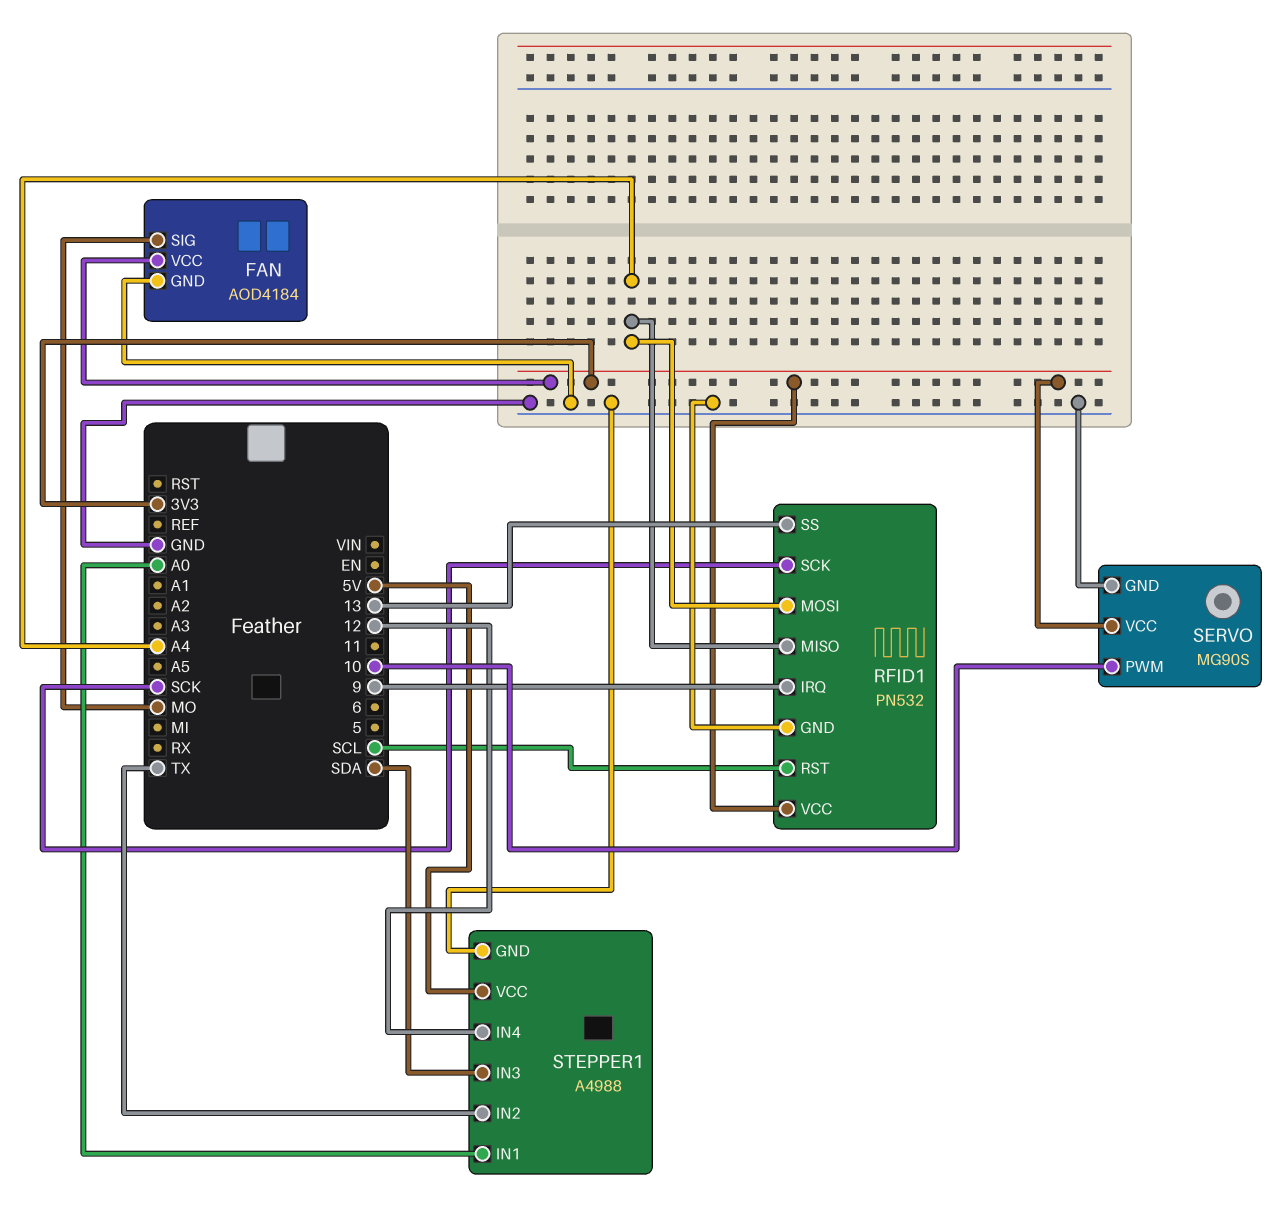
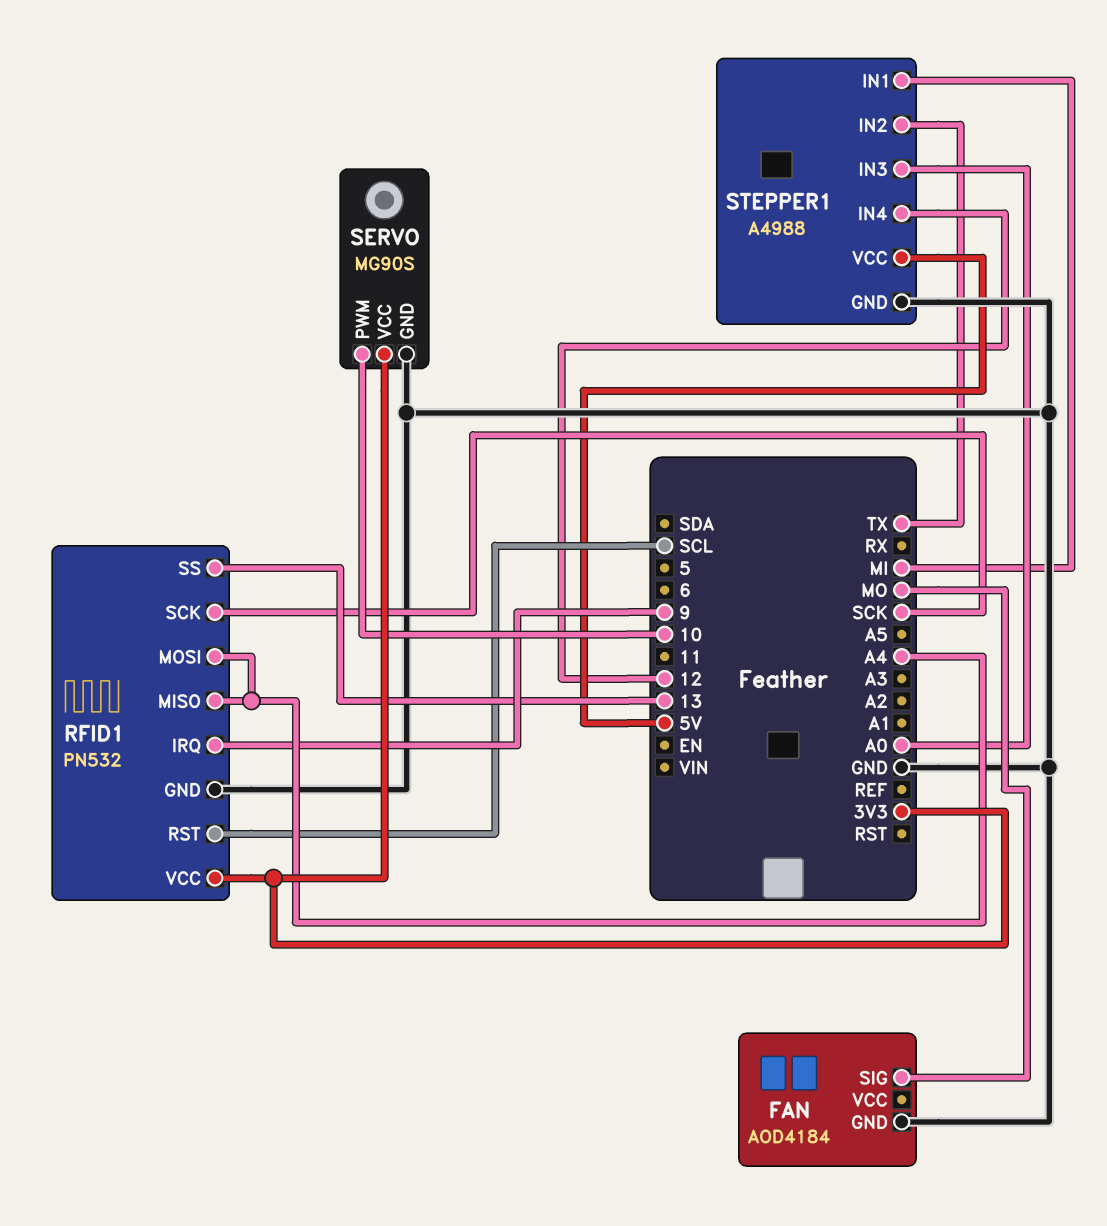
FAN pin VCC: 3V3 -> none
STEPPER1 pin IN1: A0 -> MI
STEPPER1 pin IN3: SDA -> A0

